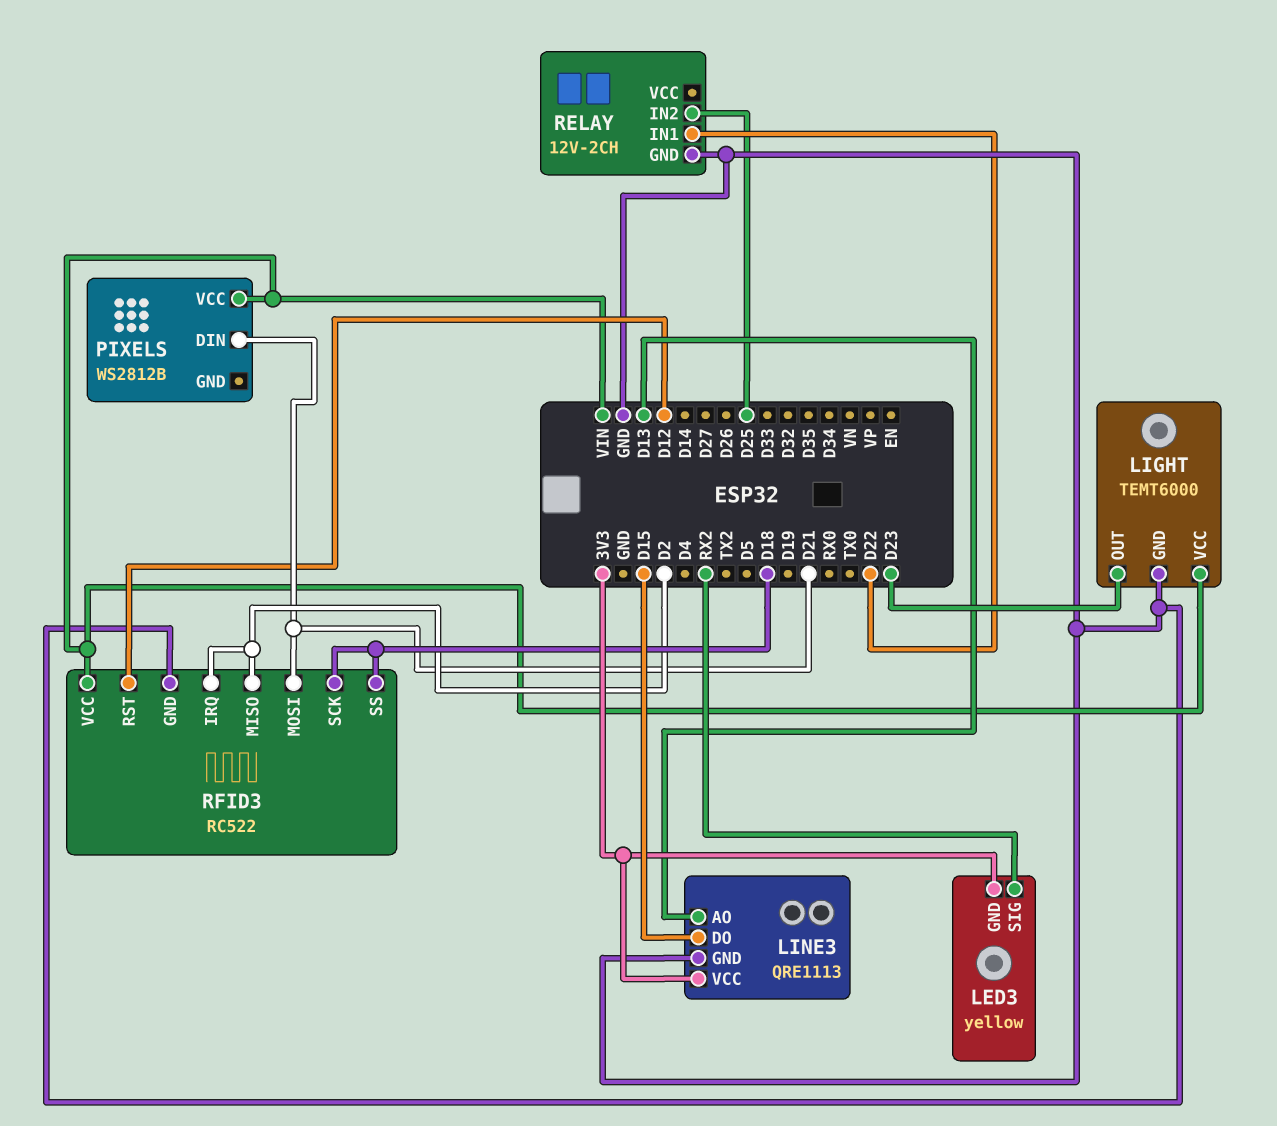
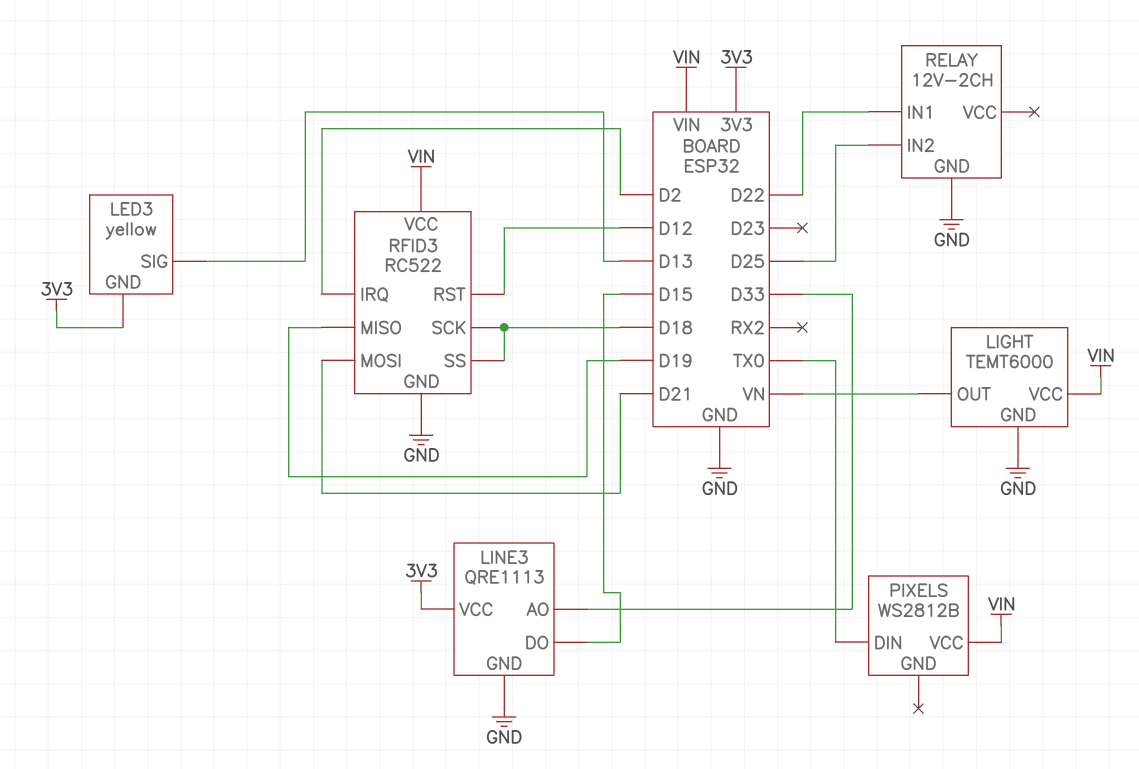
LED3 pin SIG: RX2 -> D13
LIGHT pin OUT: D23 -> VN
LINE3 pin AO: D13 -> D33
PIXELS pin DIN: D21 -> TX0
RFID3 pin MISO: D2 -> D19

